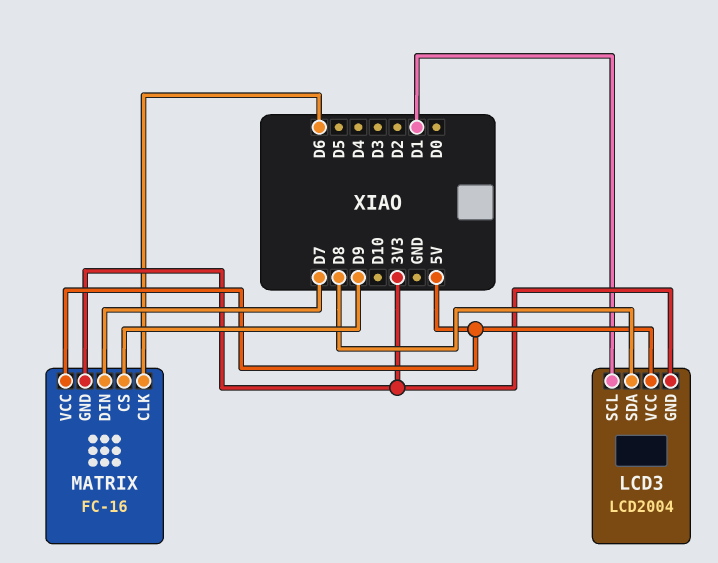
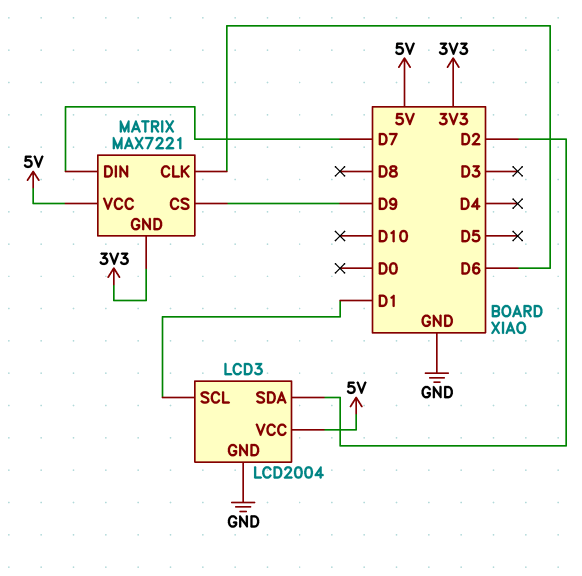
LCD3 pin GND: 3V3 -> GND
LCD3 pin SDA: D8 -> D2
MATRIX: FC-16 -> MAX7221

